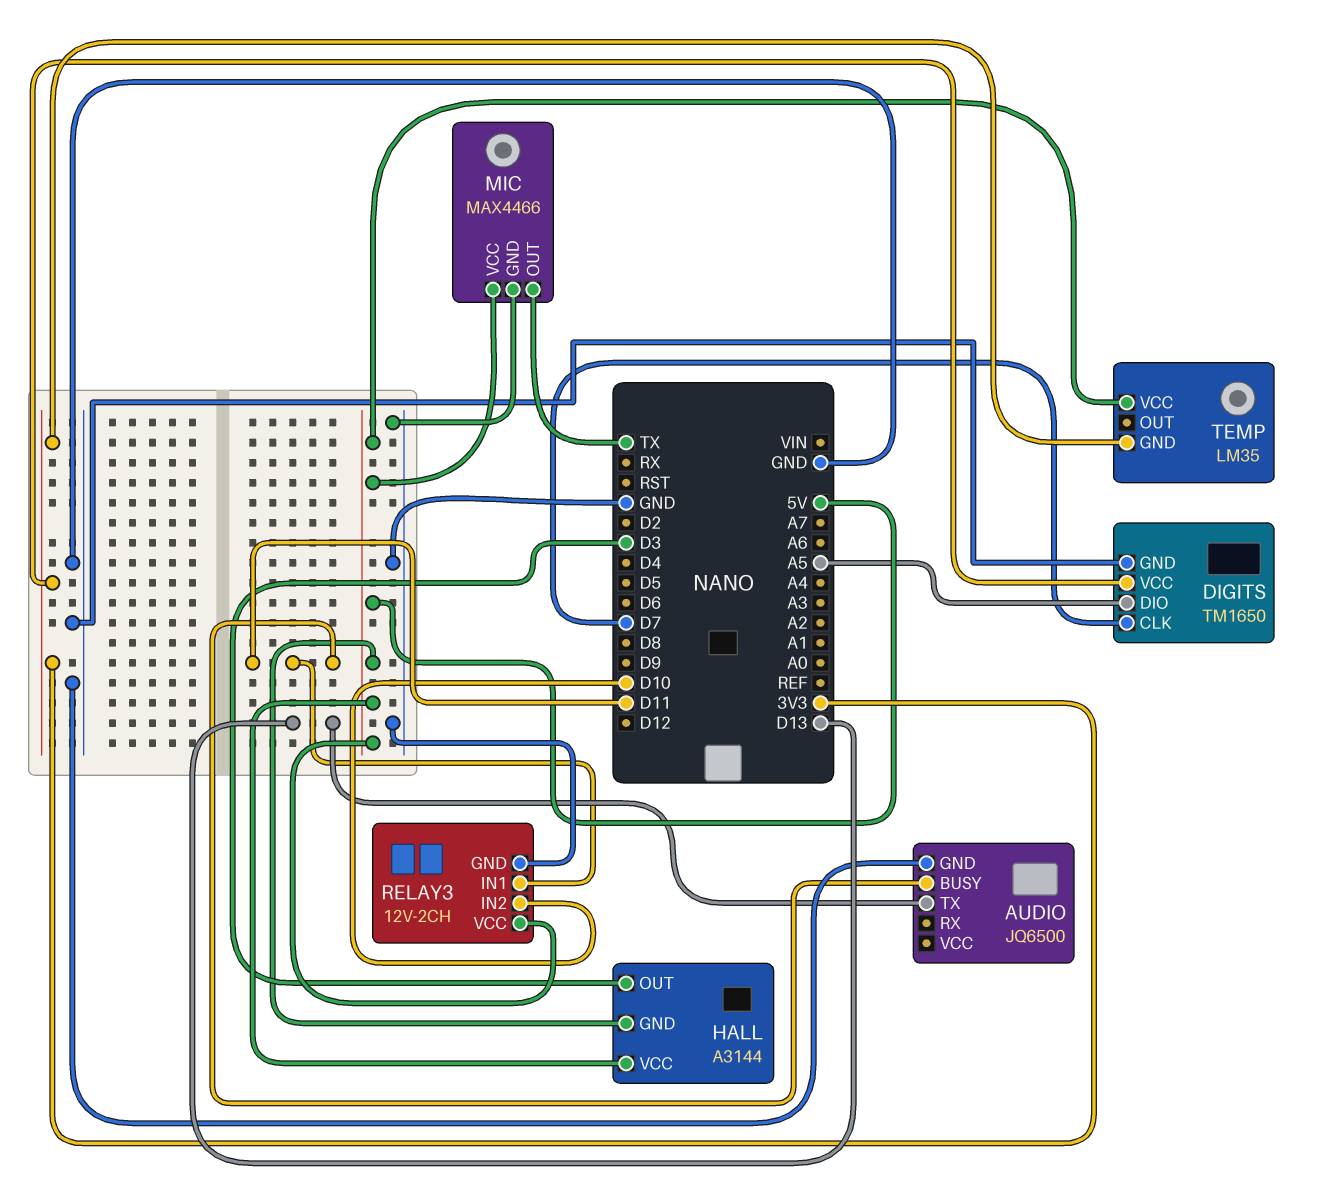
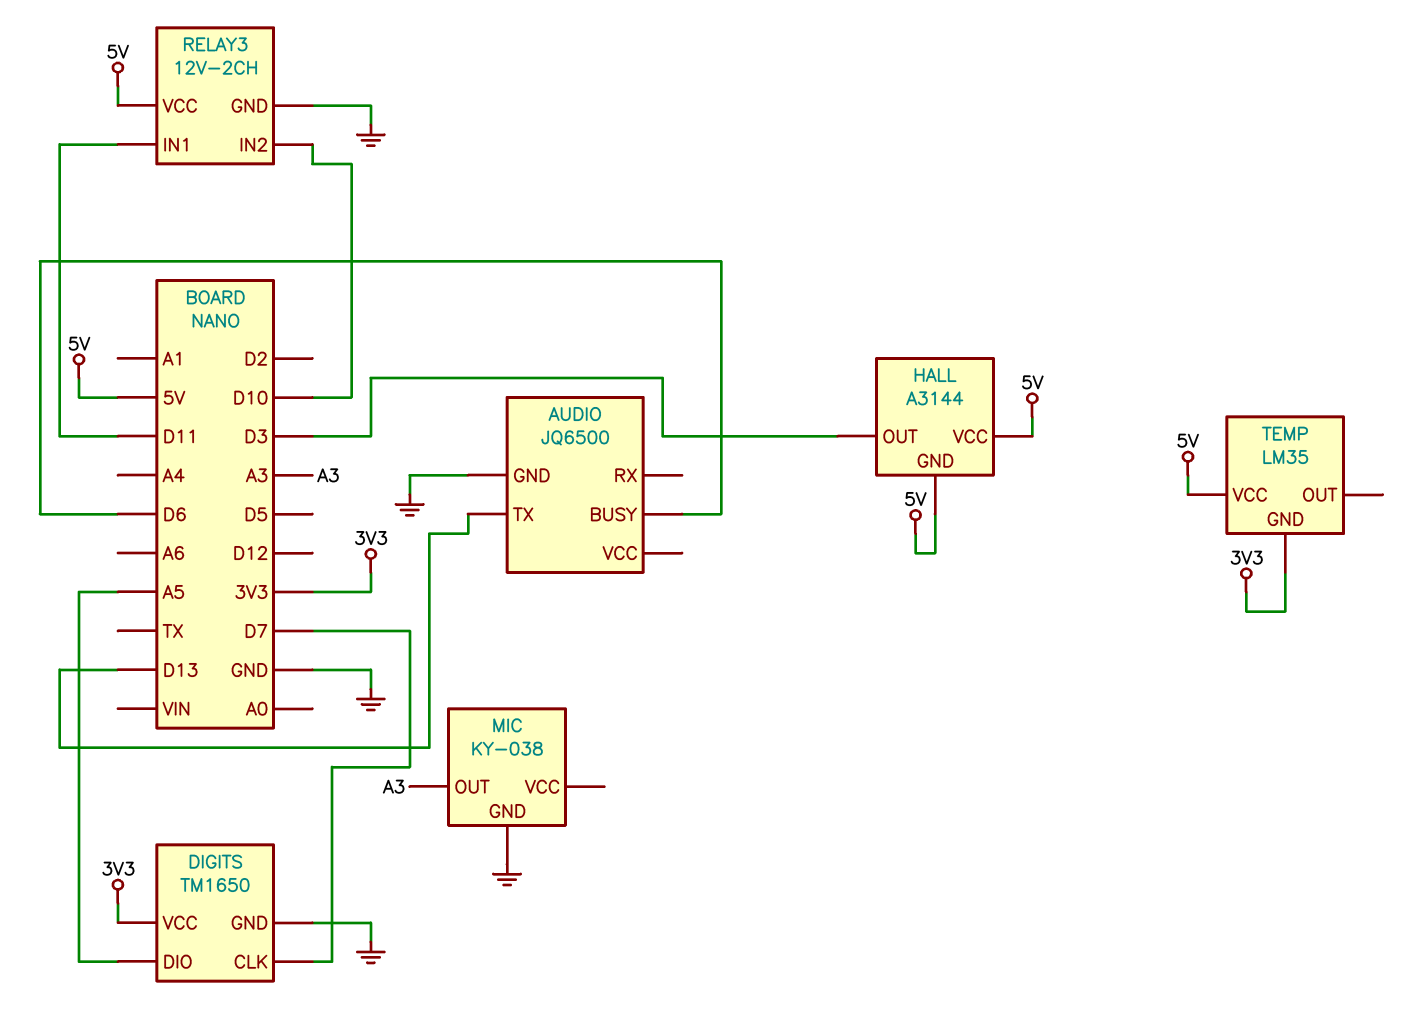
AUDIO pin BUSY: D11 -> D6
MIC: MAX4466 -> KY-038
MIC pin OUT: TX -> A3
MIC pin VCC: 5V -> none

